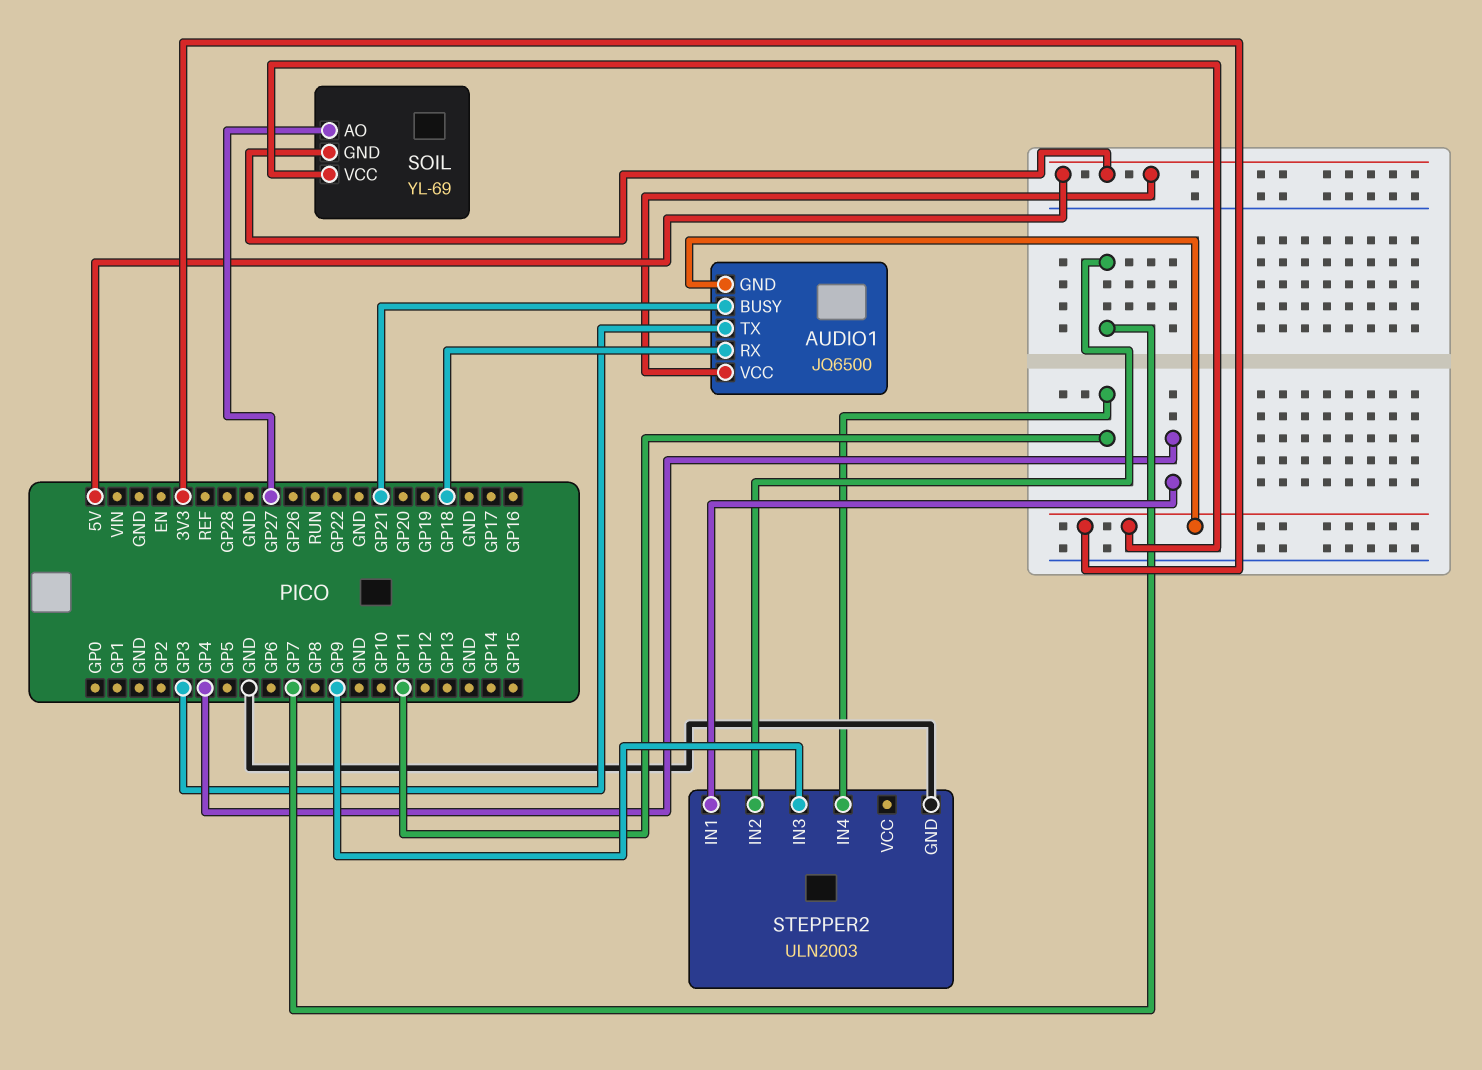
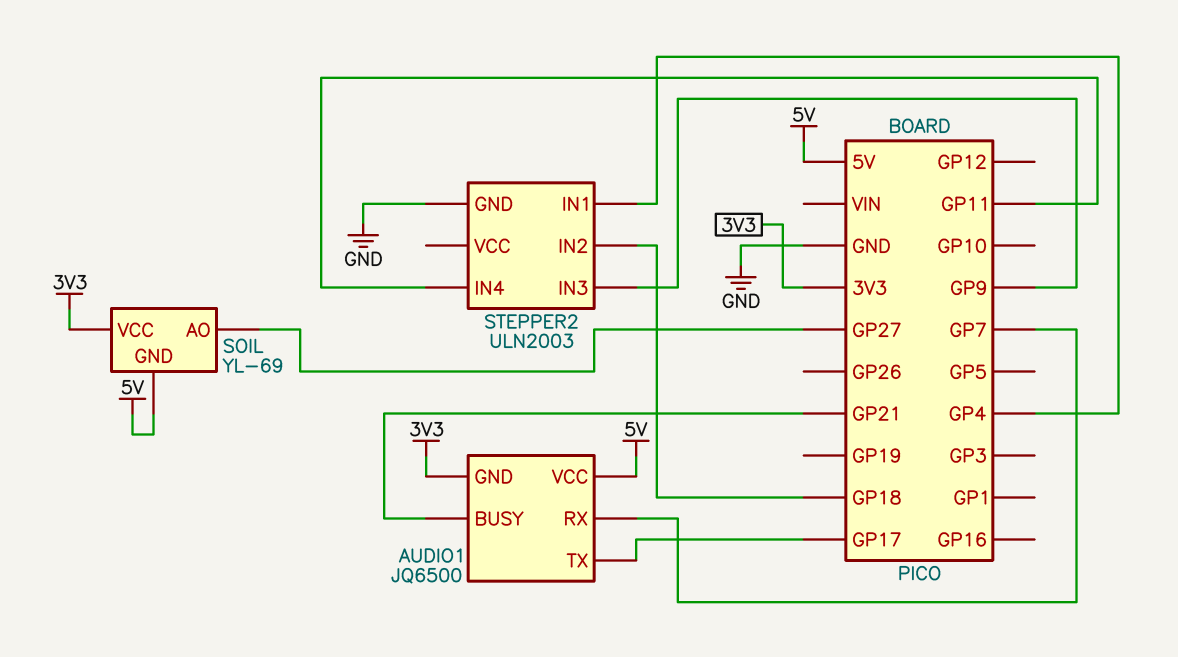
AUDIO1 pin RX: GP18 -> GP7
AUDIO1 pin TX: GP3 -> GP17
STEPPER2 pin IN2: GP7 -> GP18

